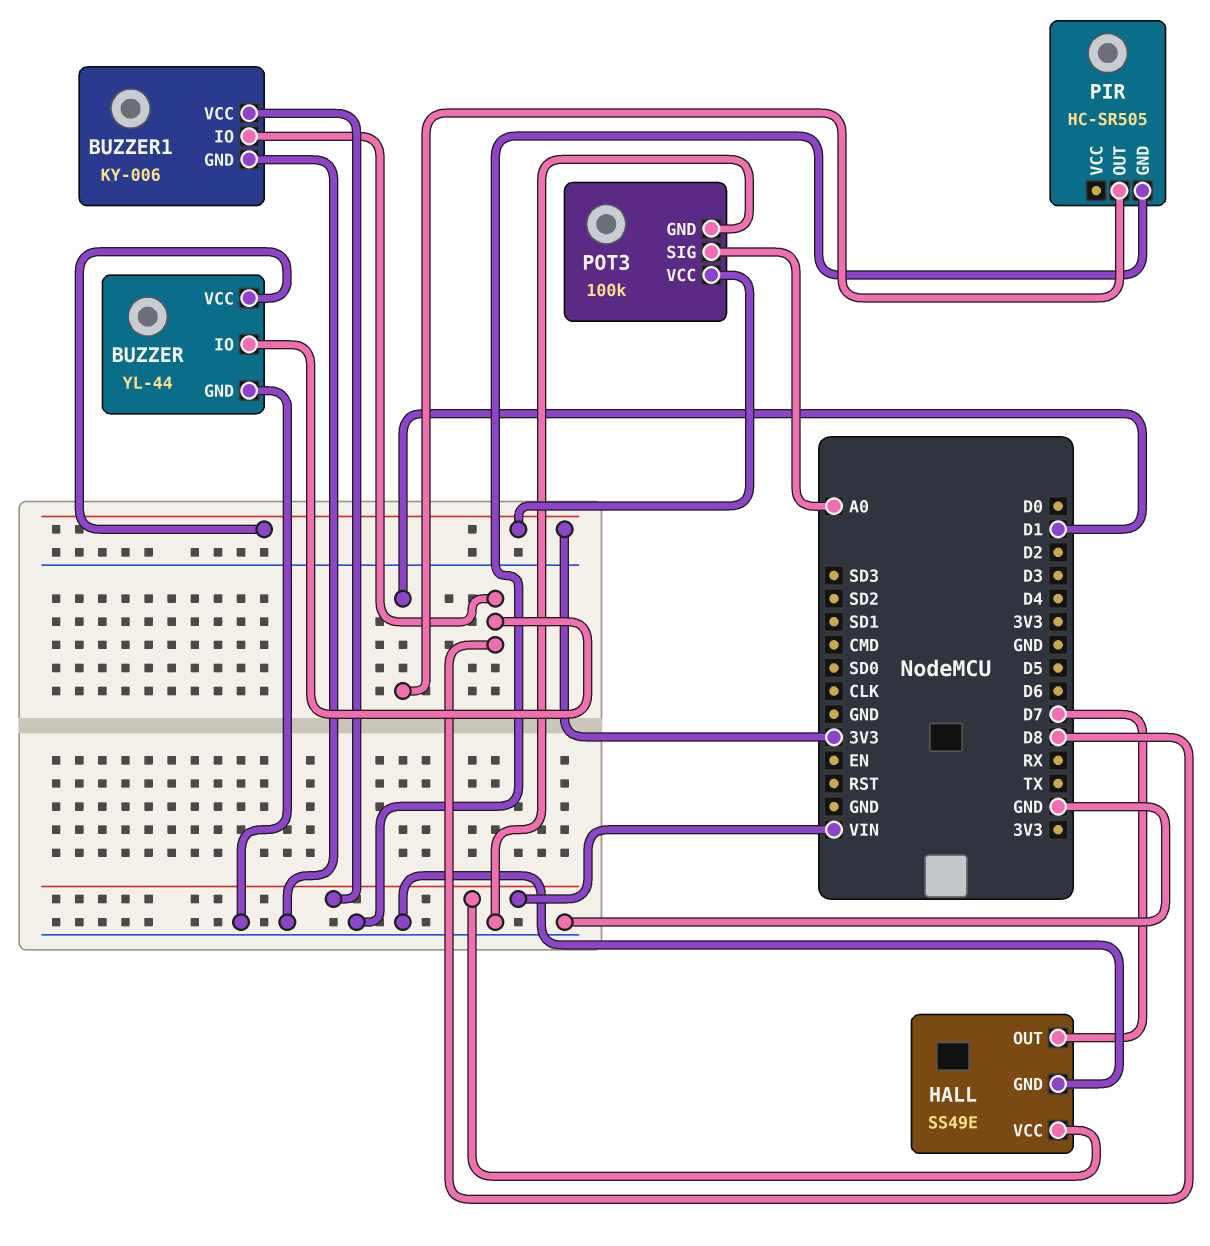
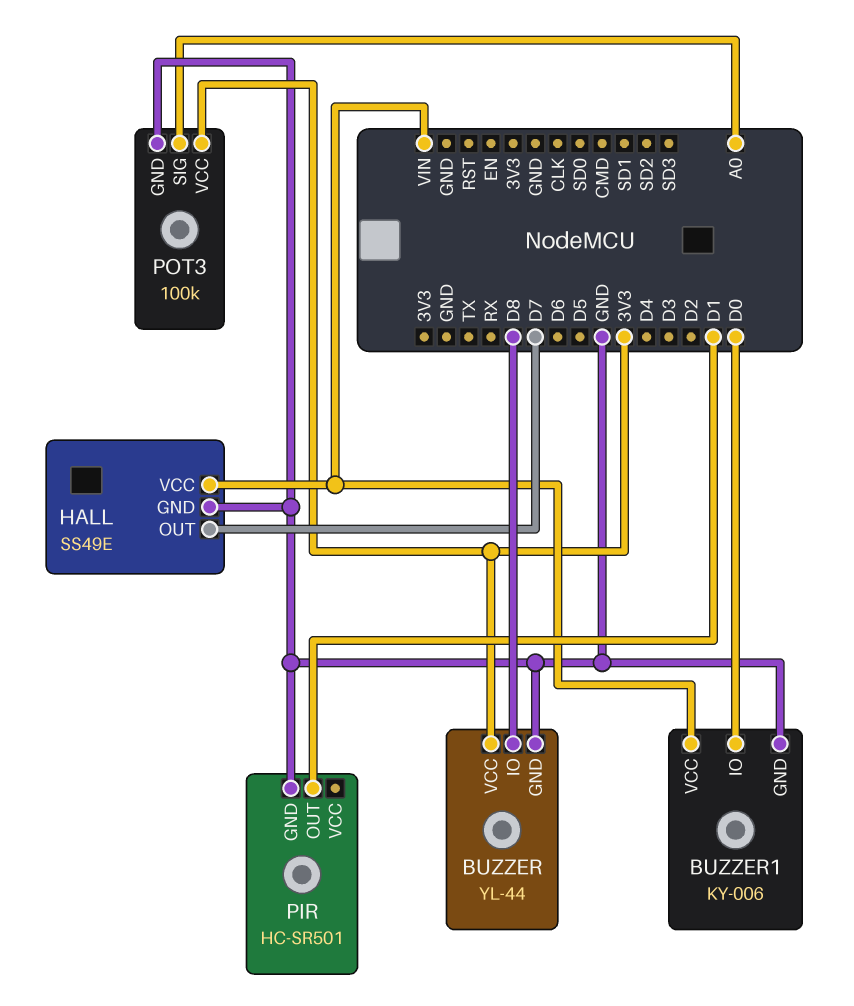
BUZZER1 pin IO: D8 -> D0
PIR: HC-SR505 -> HC-SR501

